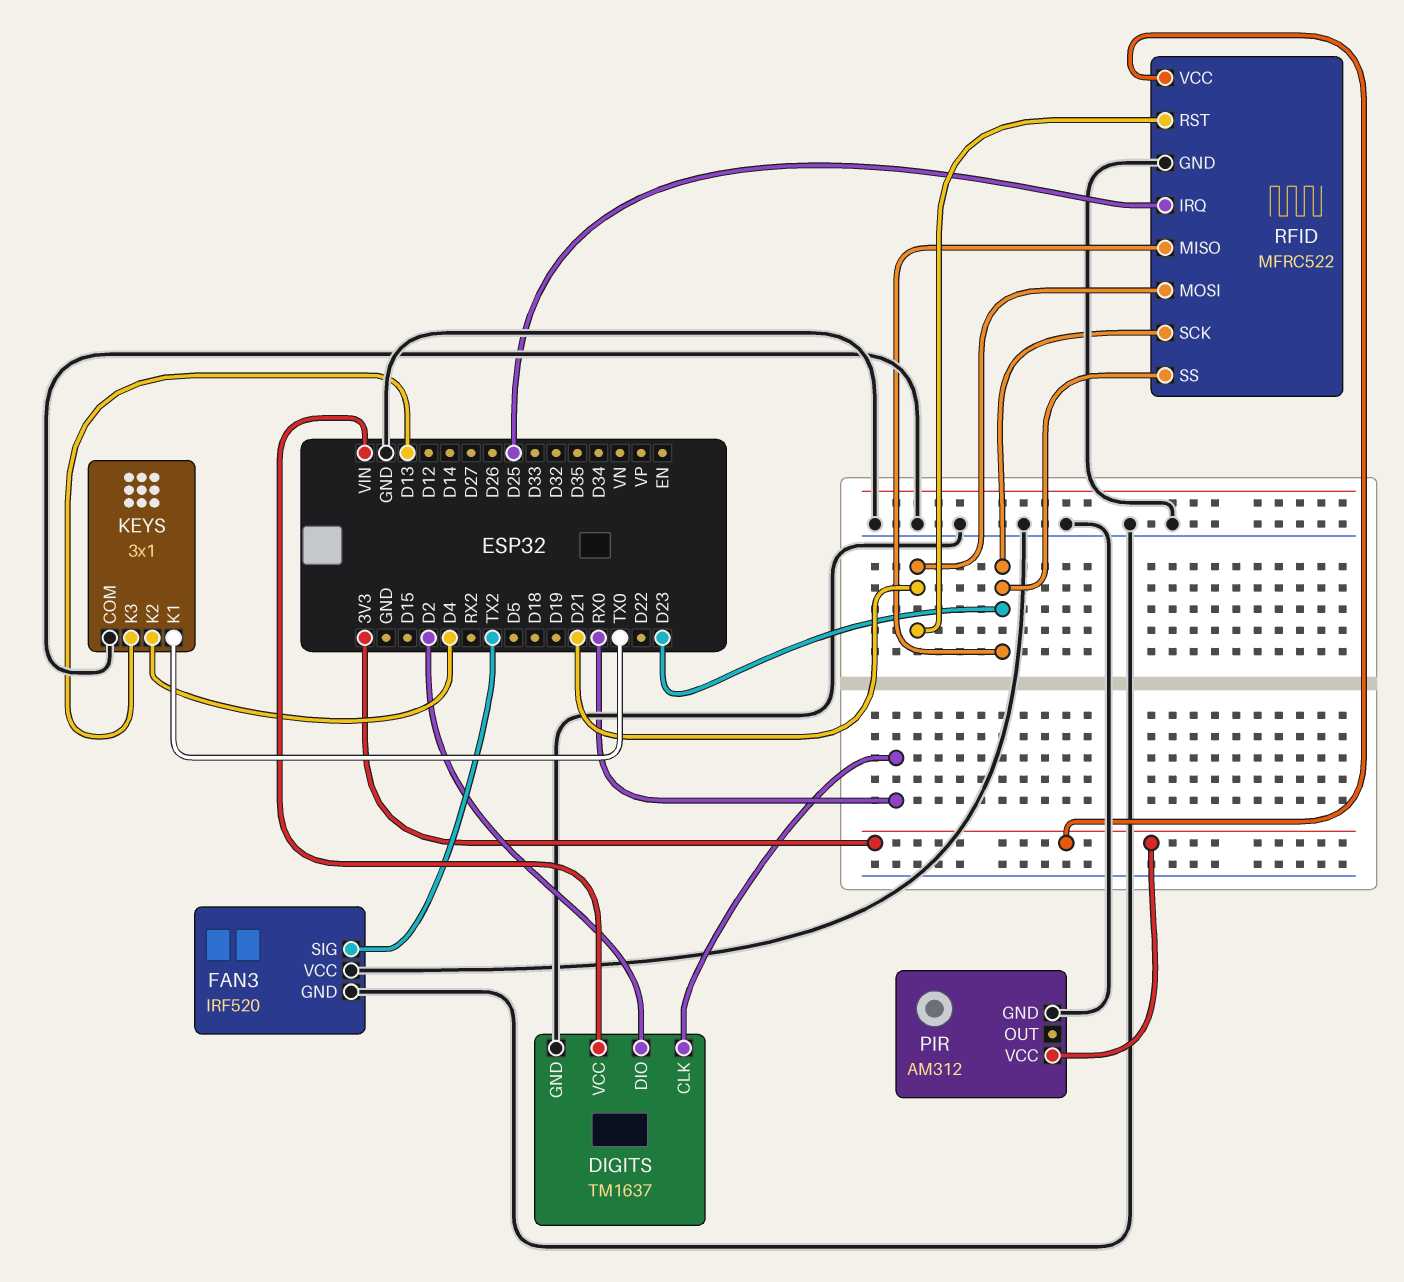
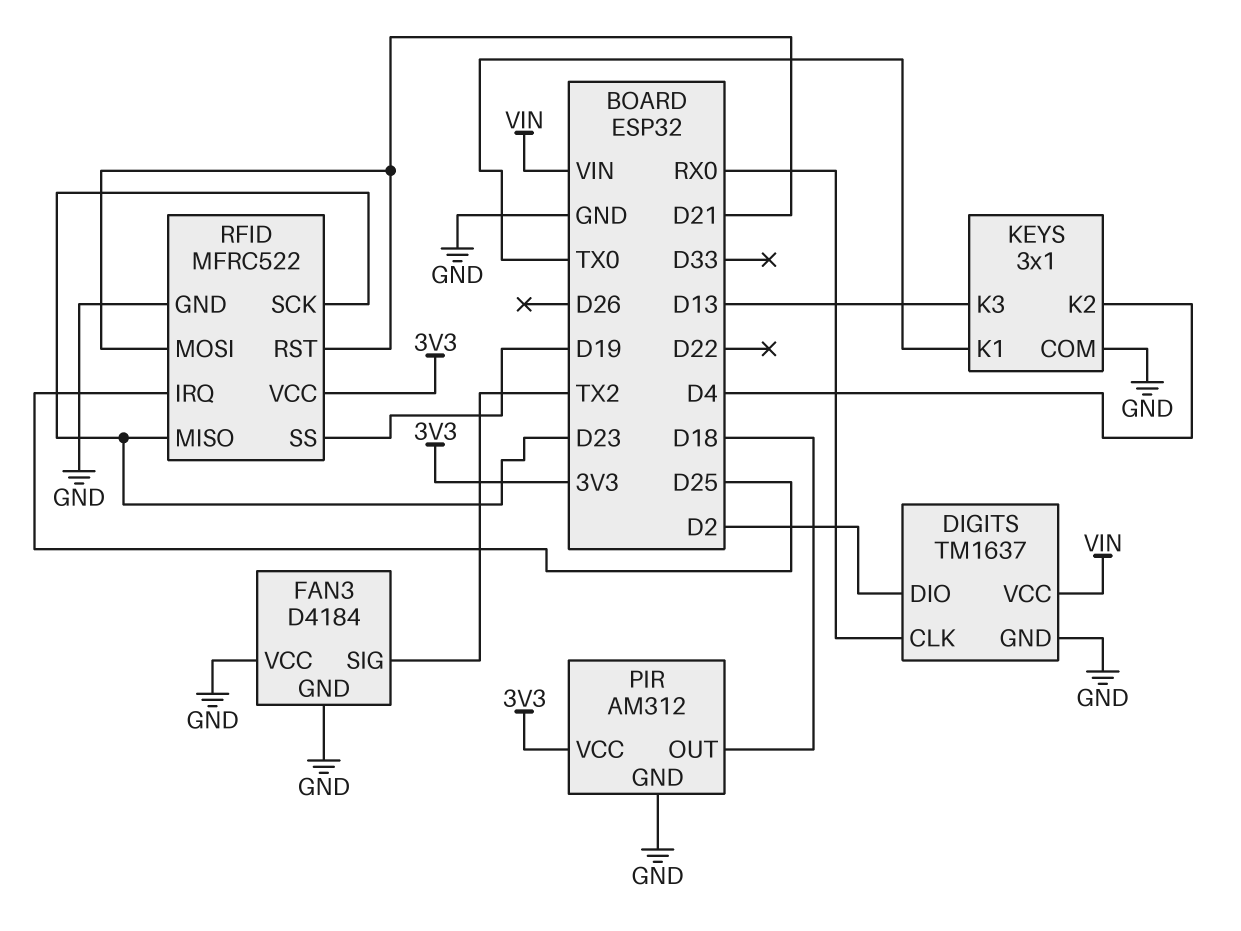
FAN3: IRF520 -> D4184
PIR pin OUT: none -> D18
RFID pin SS: D23 -> D19

